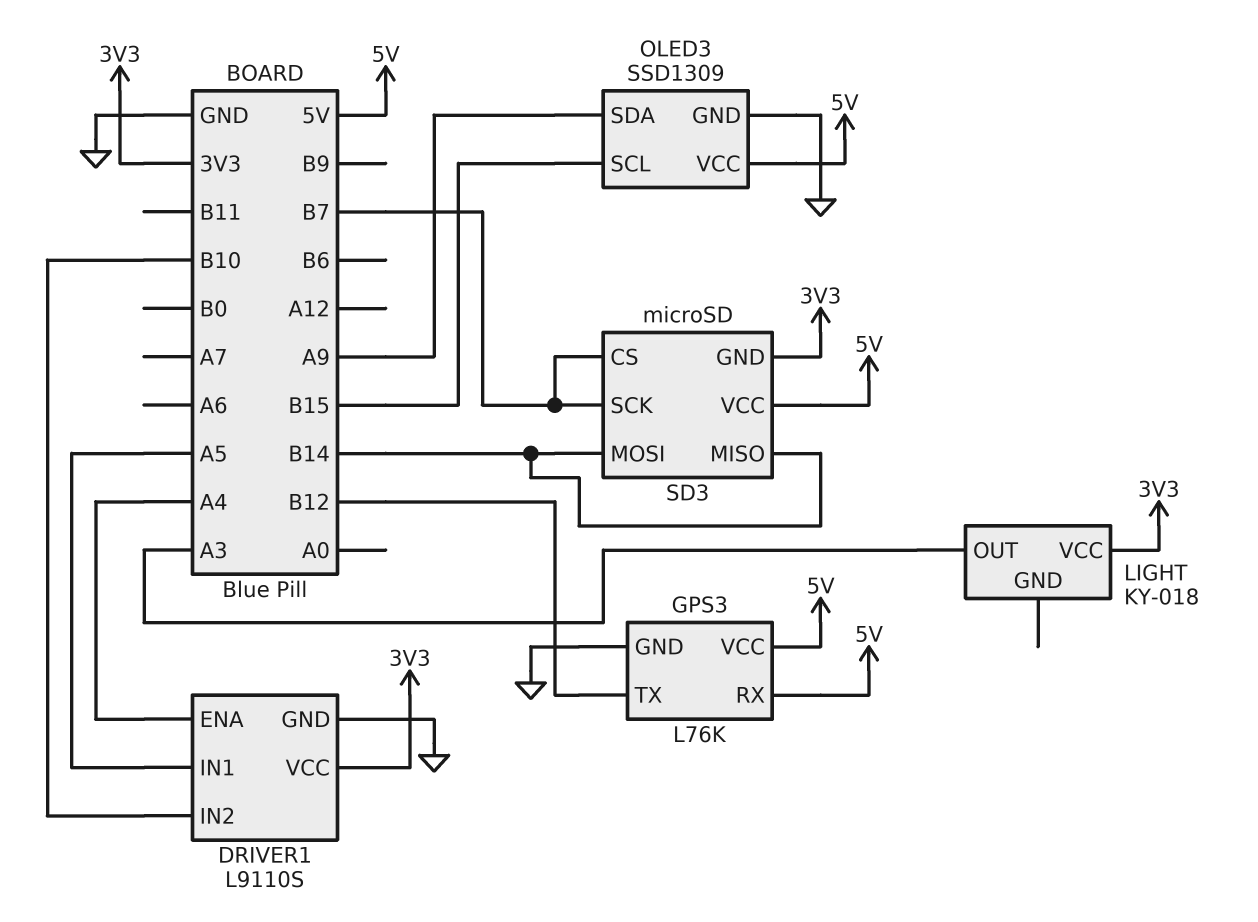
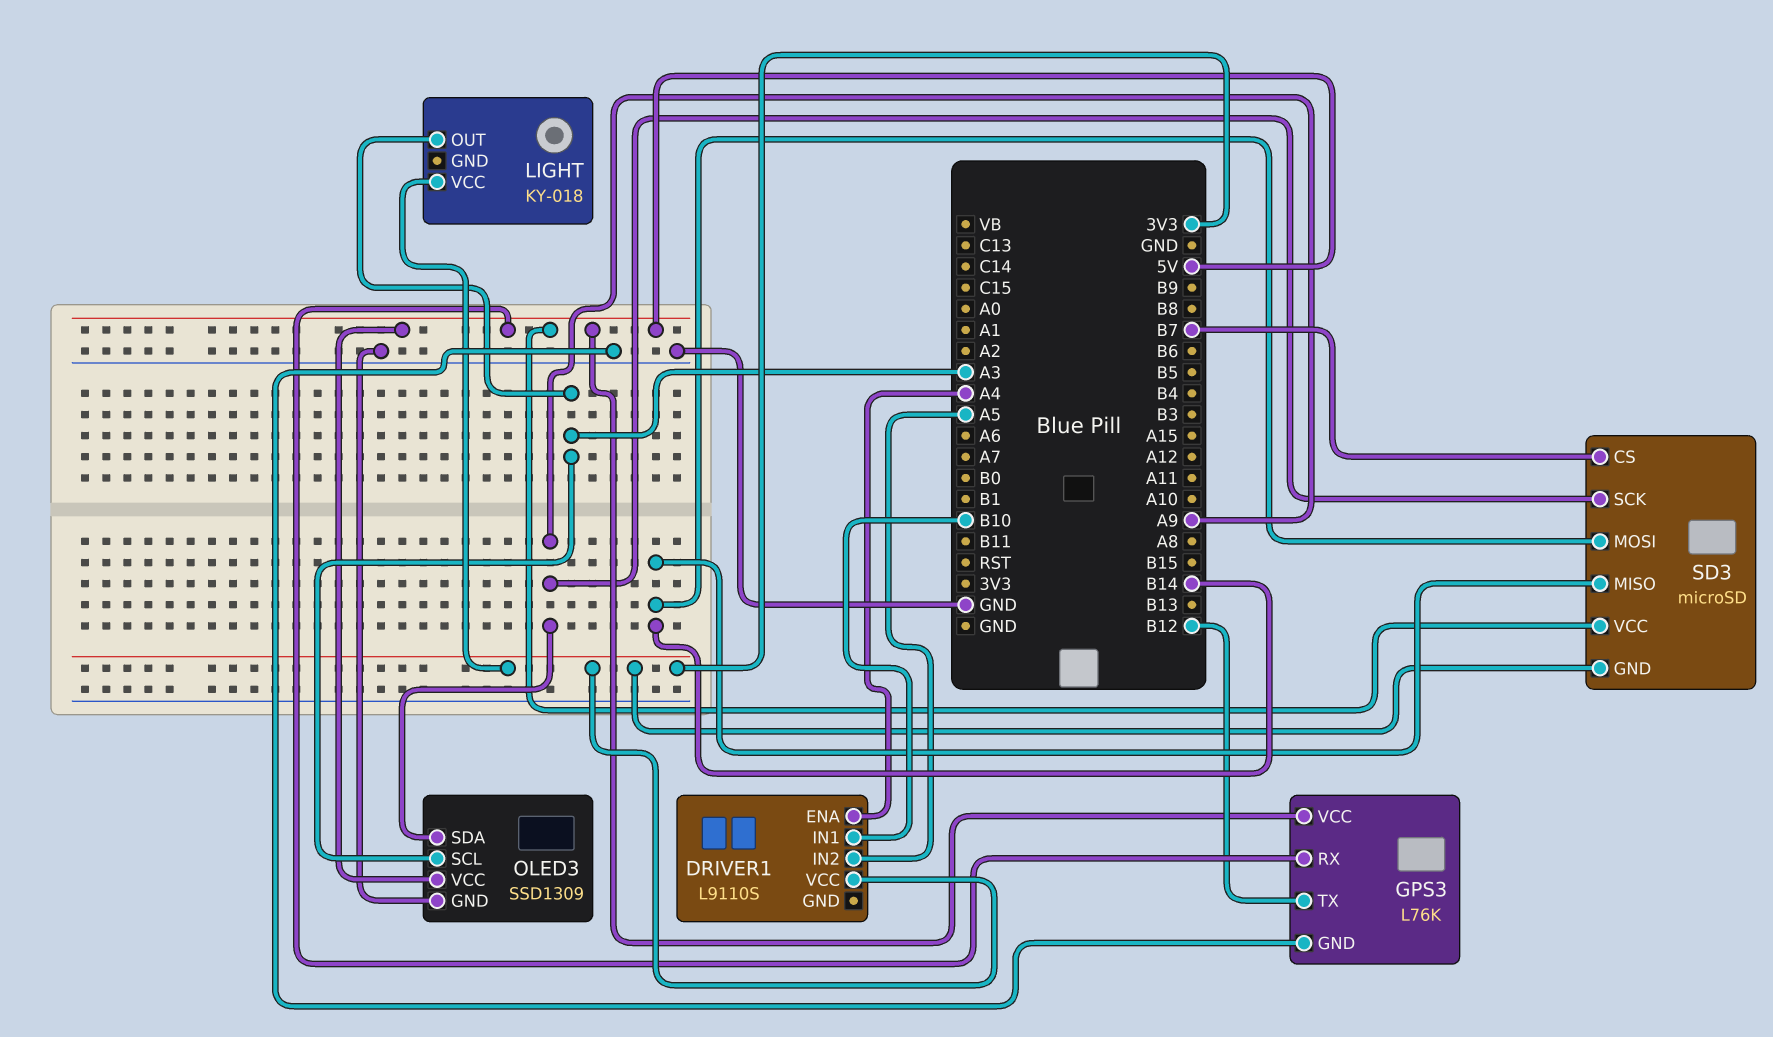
DRIVER1 pin GND: GND -> none
DRIVER1 pin IN1: A5 -> B10
DRIVER1 pin IN2: B10 -> A5
OLED3 pin SCL: B15 -> A3
SD3 pin SCK: B7 -> A9

